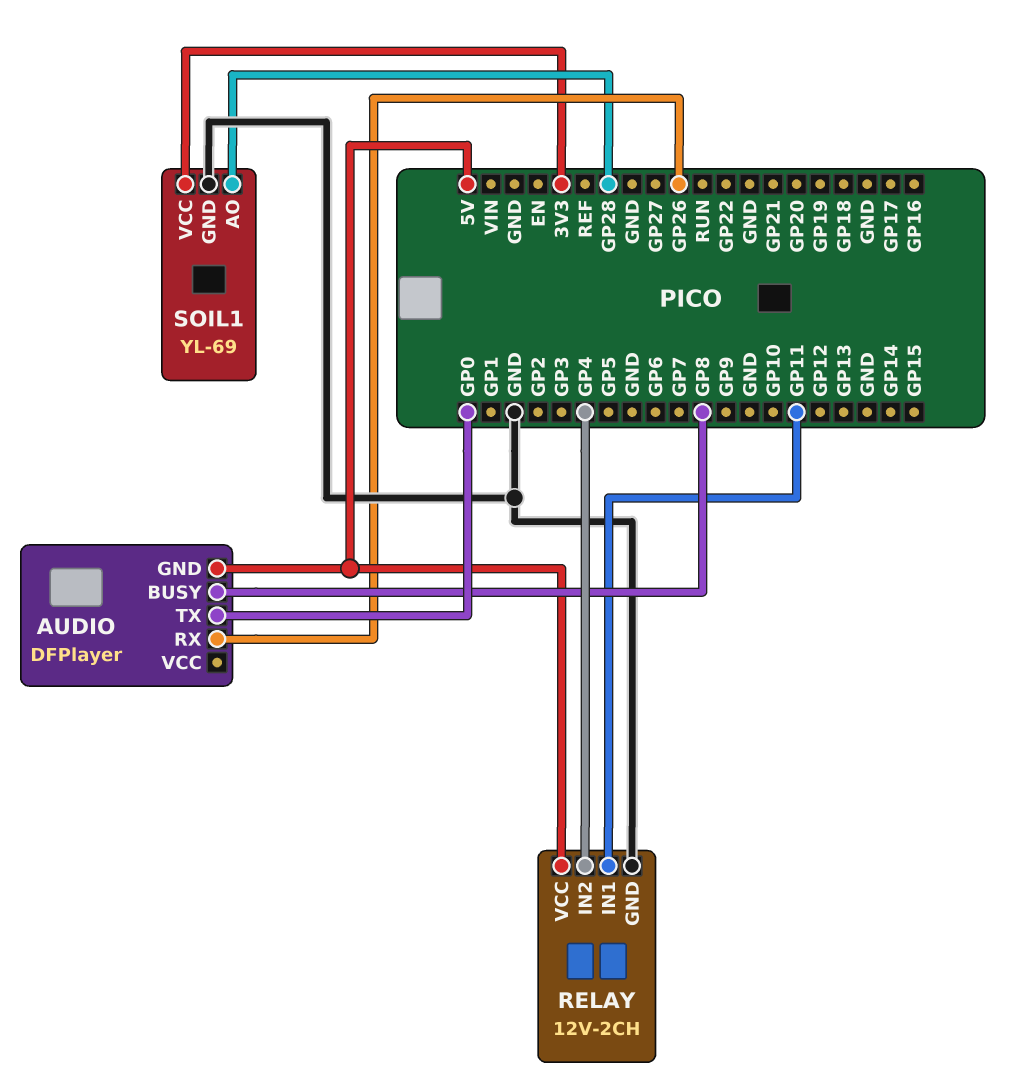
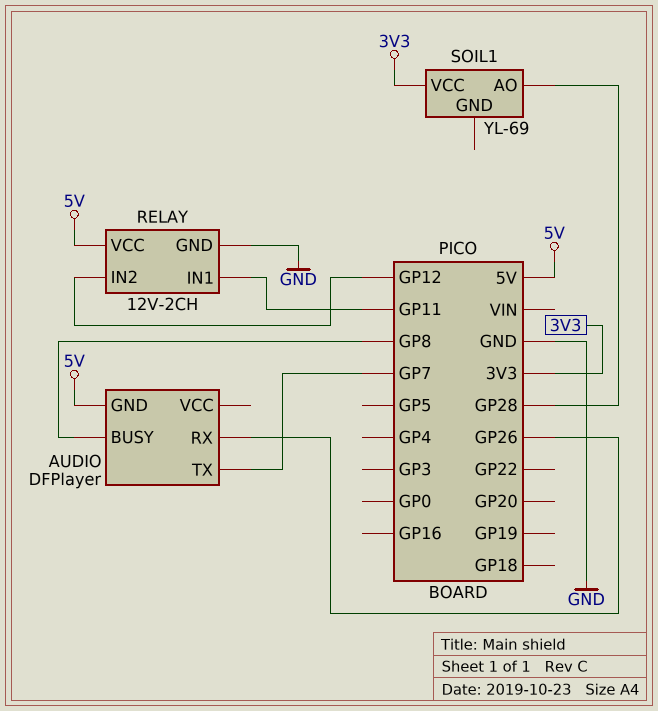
AUDIO pin TX: GP0 -> GP7
RELAY pin IN2: GP4 -> GP12
SOIL1 pin GND: GND -> none

